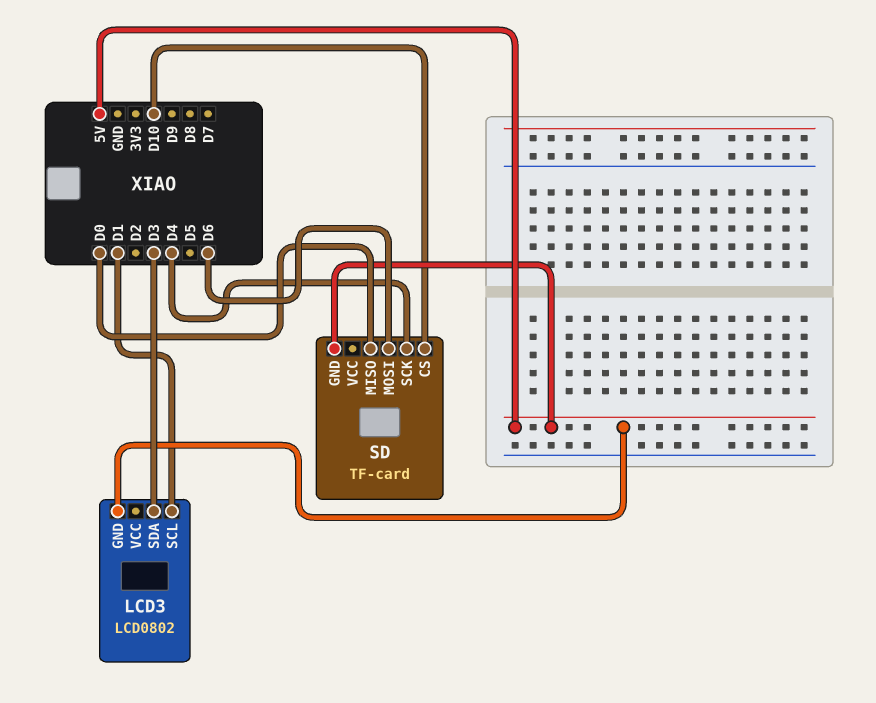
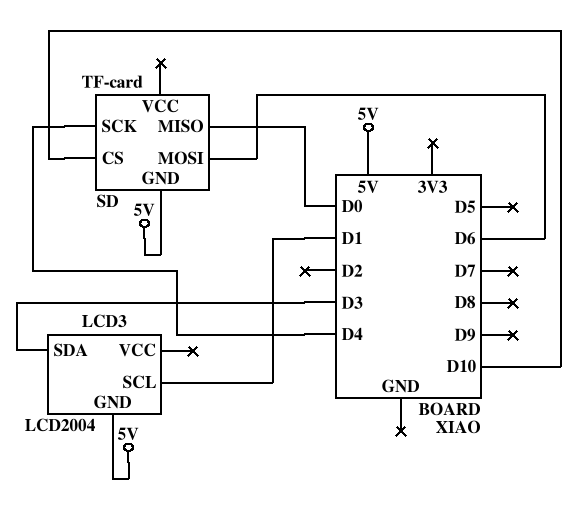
LCD3: LCD0802 -> LCD2004

